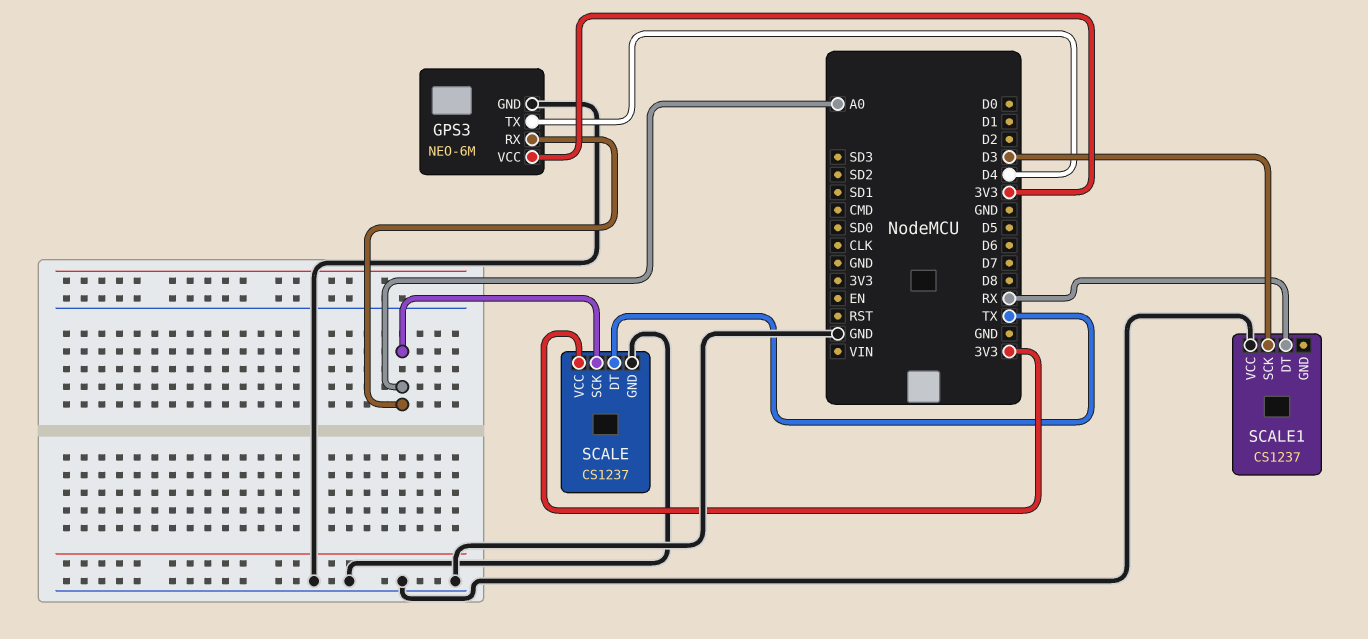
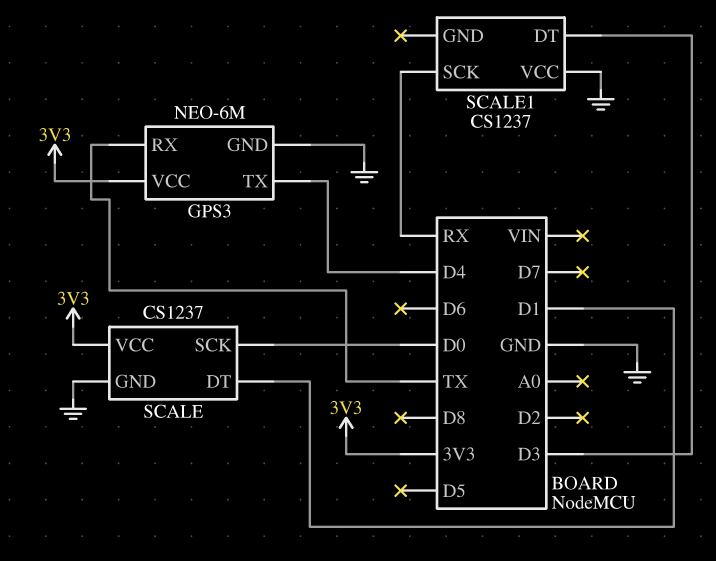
GPS3 pin RX: A0 -> TX
SCALE pin DT: TX -> D1
SCALE pin SCK: A0 -> D0
SCALE1 pin DT: RX -> D3
SCALE1 pin SCK: D3 -> RX

